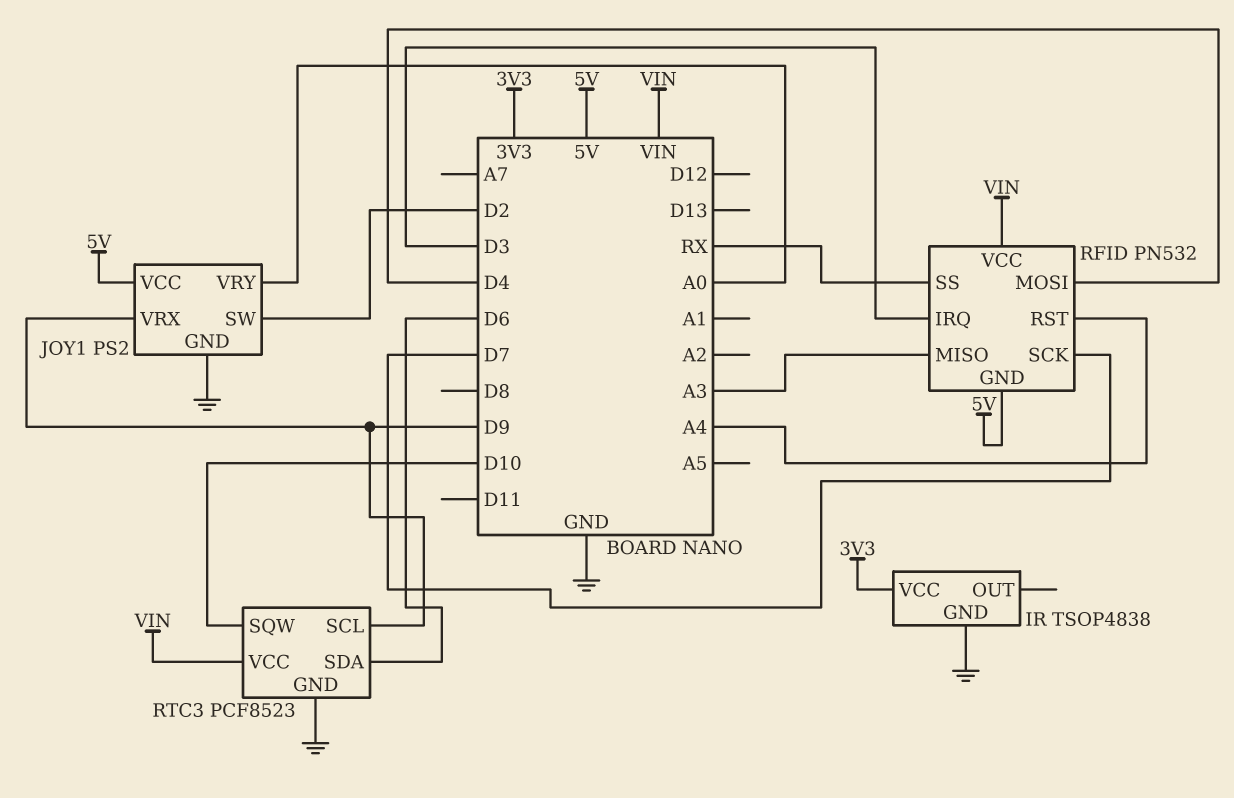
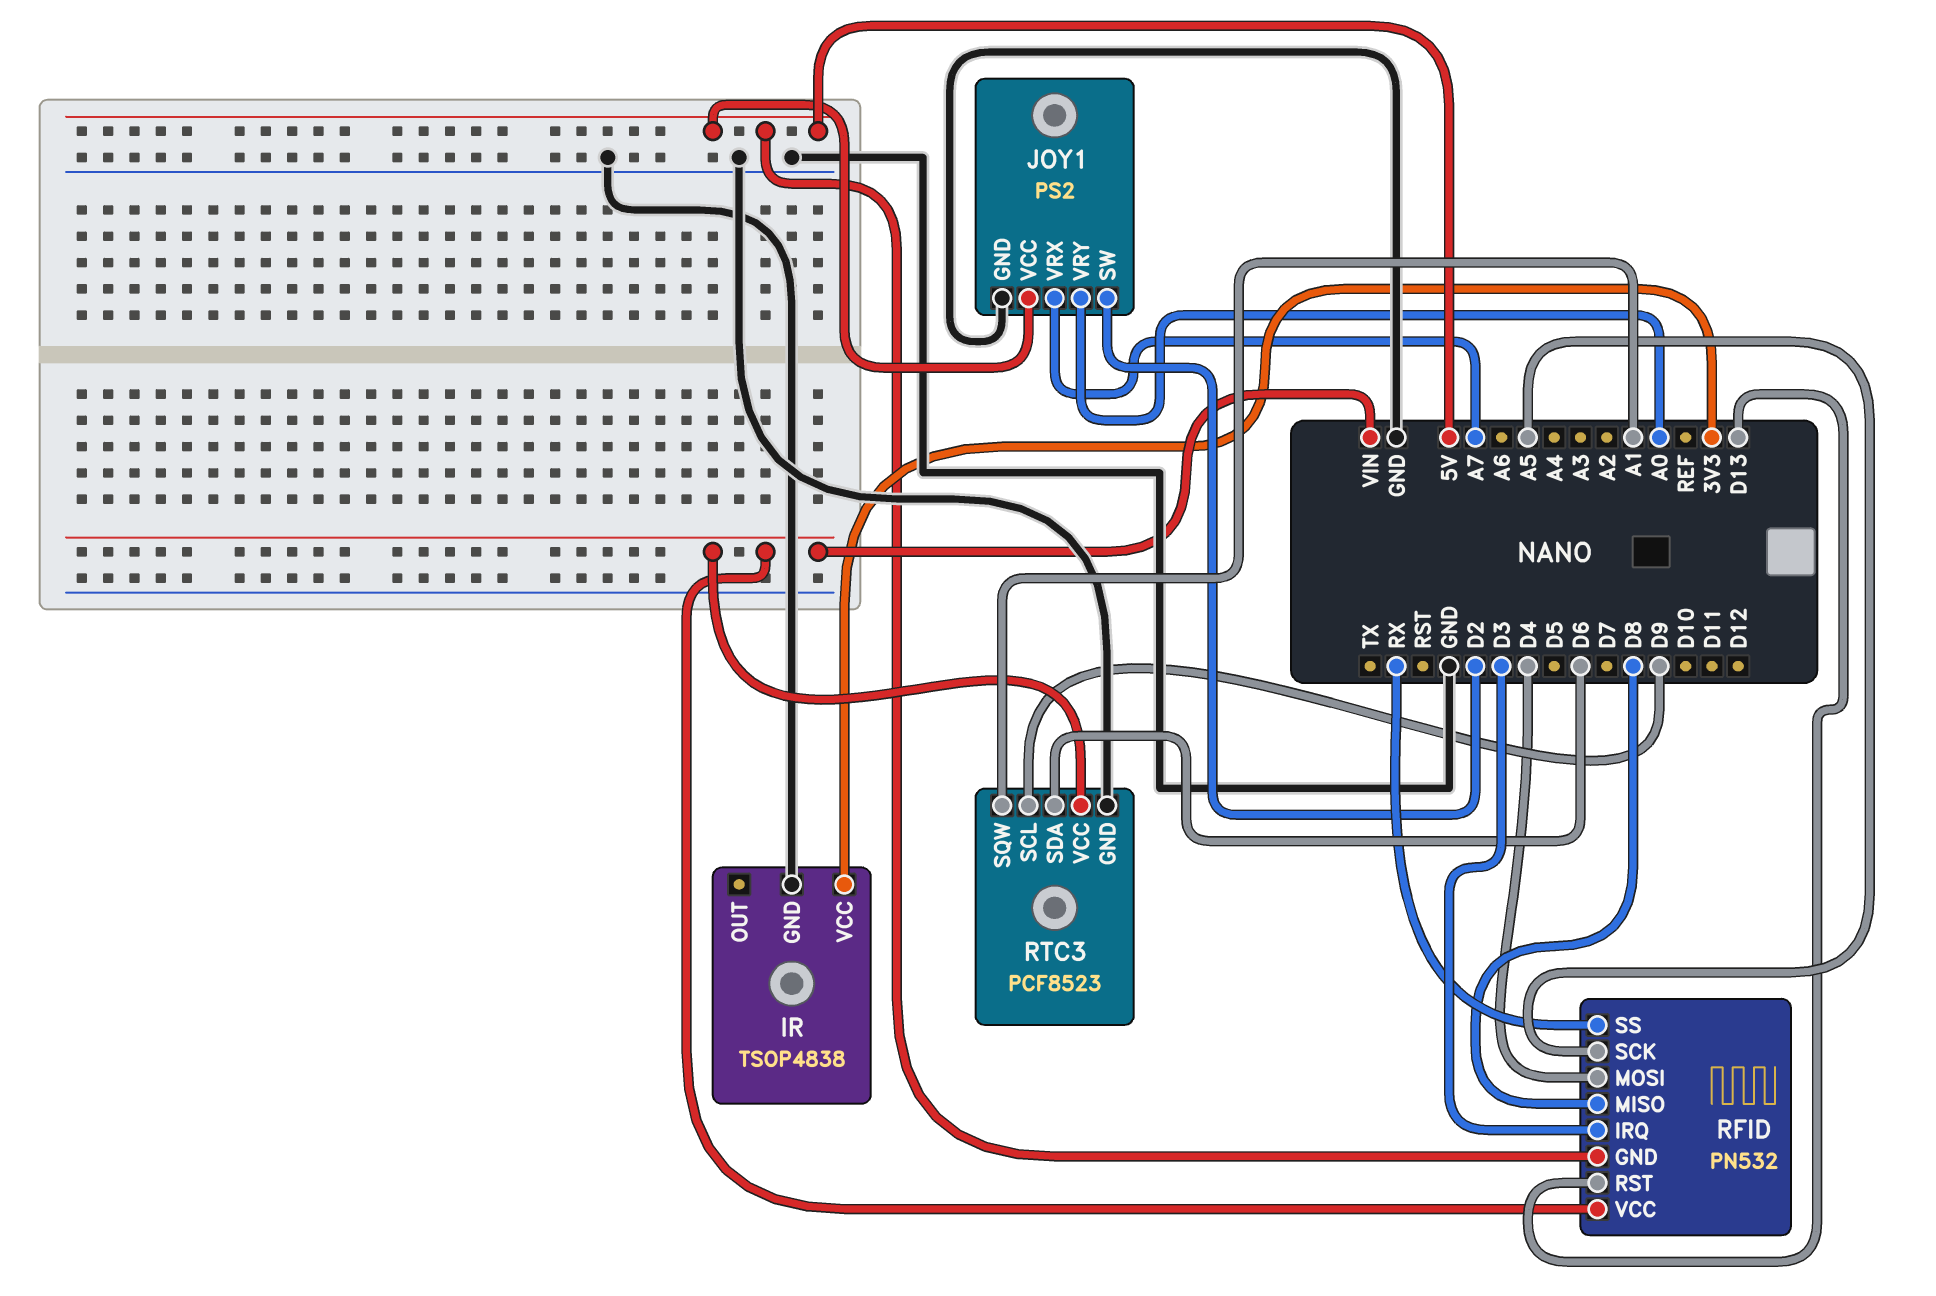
JOY1 pin VRX: D9 -> A7
RFID pin MISO: A3 -> D8
RFID pin RST: A4 -> D13
RFID pin SCK: D7 -> A5
RTC3 pin SQW: D10 -> A1

